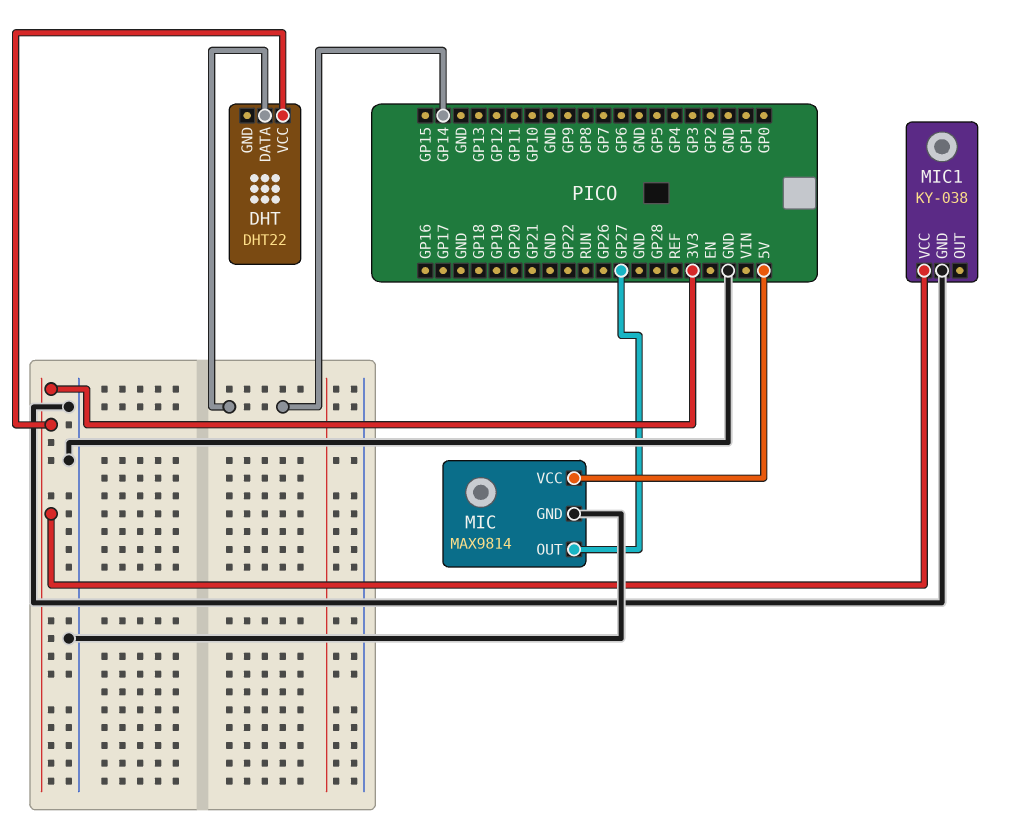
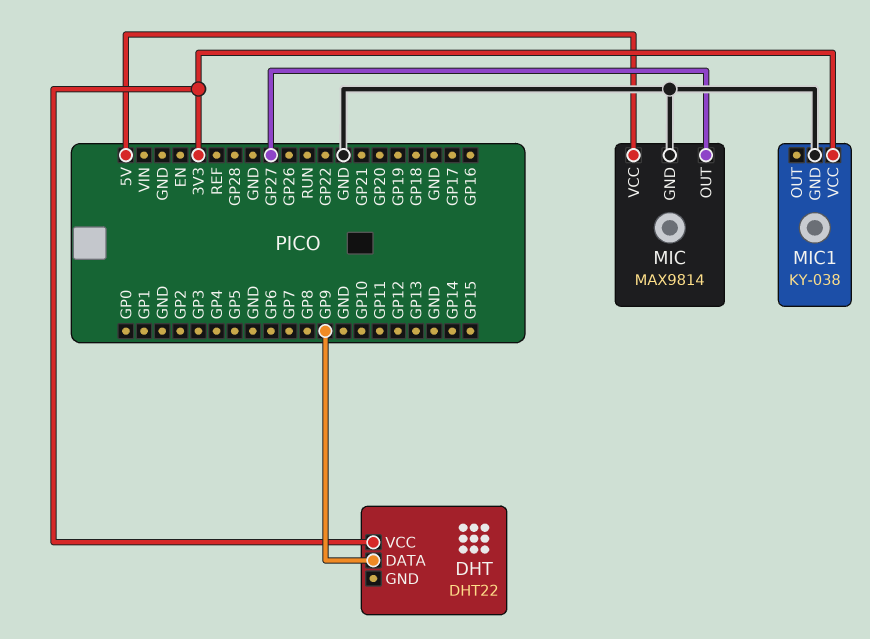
DHT pin DATA: GP14 -> GP9

